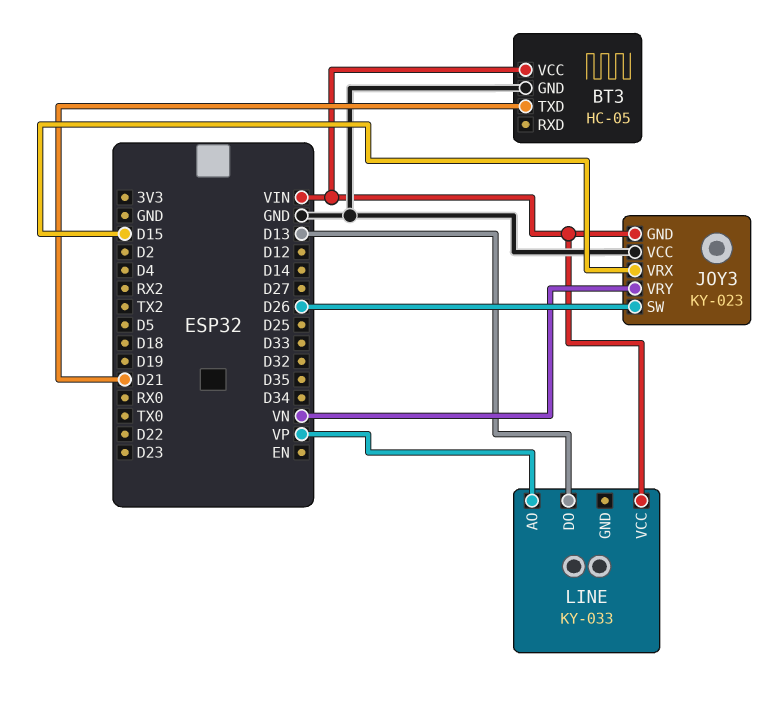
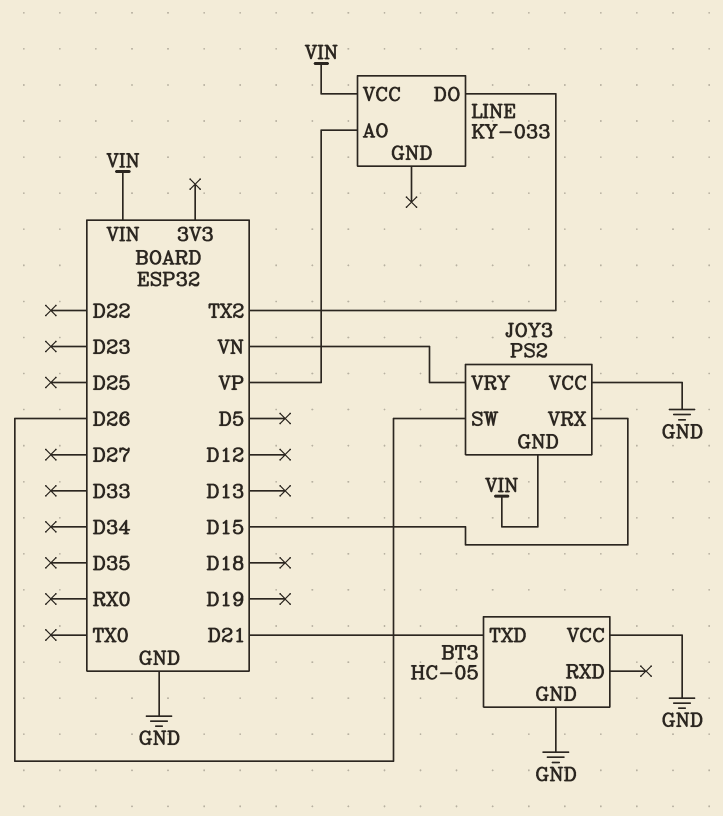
BT3 pin VCC: VIN -> GND
JOY3: KY-023 -> PS2
LINE pin DO: D13 -> TX2

